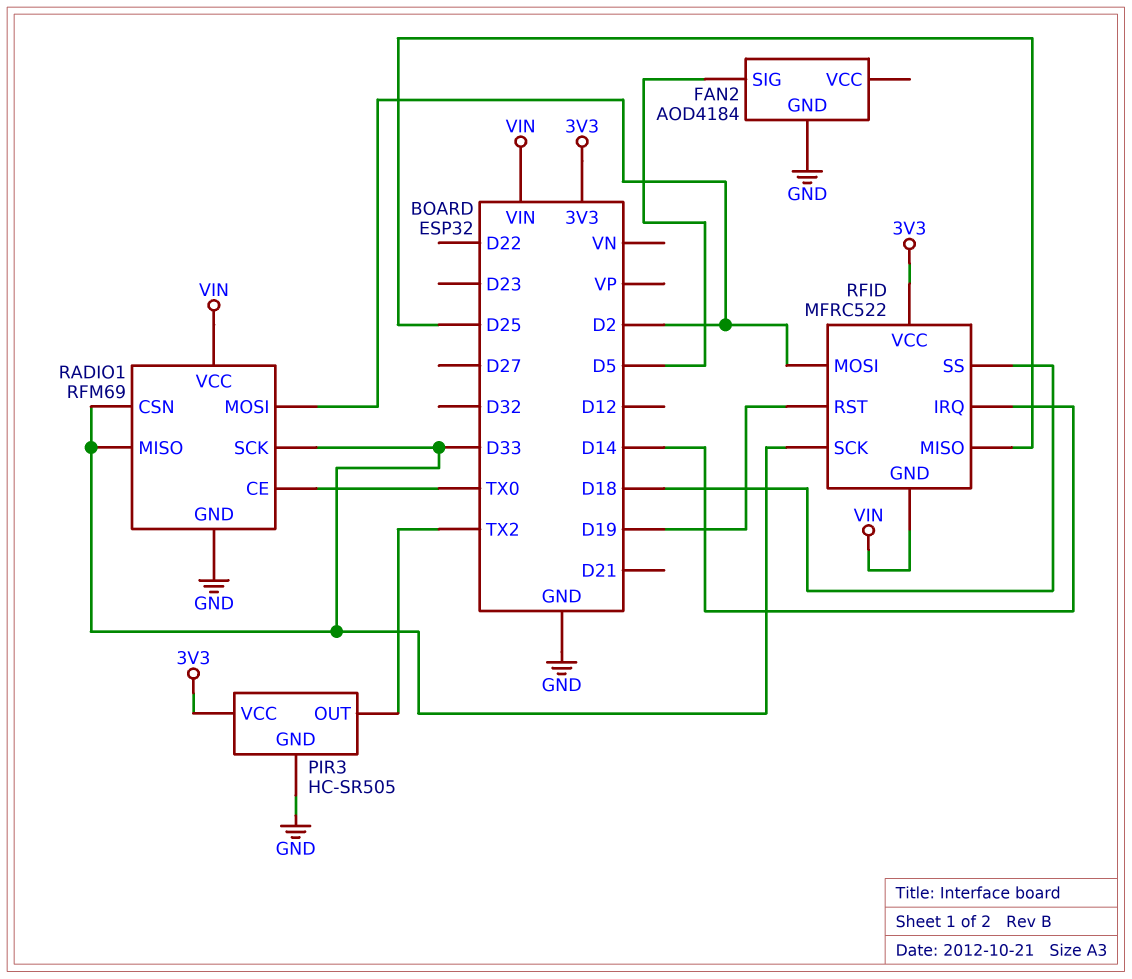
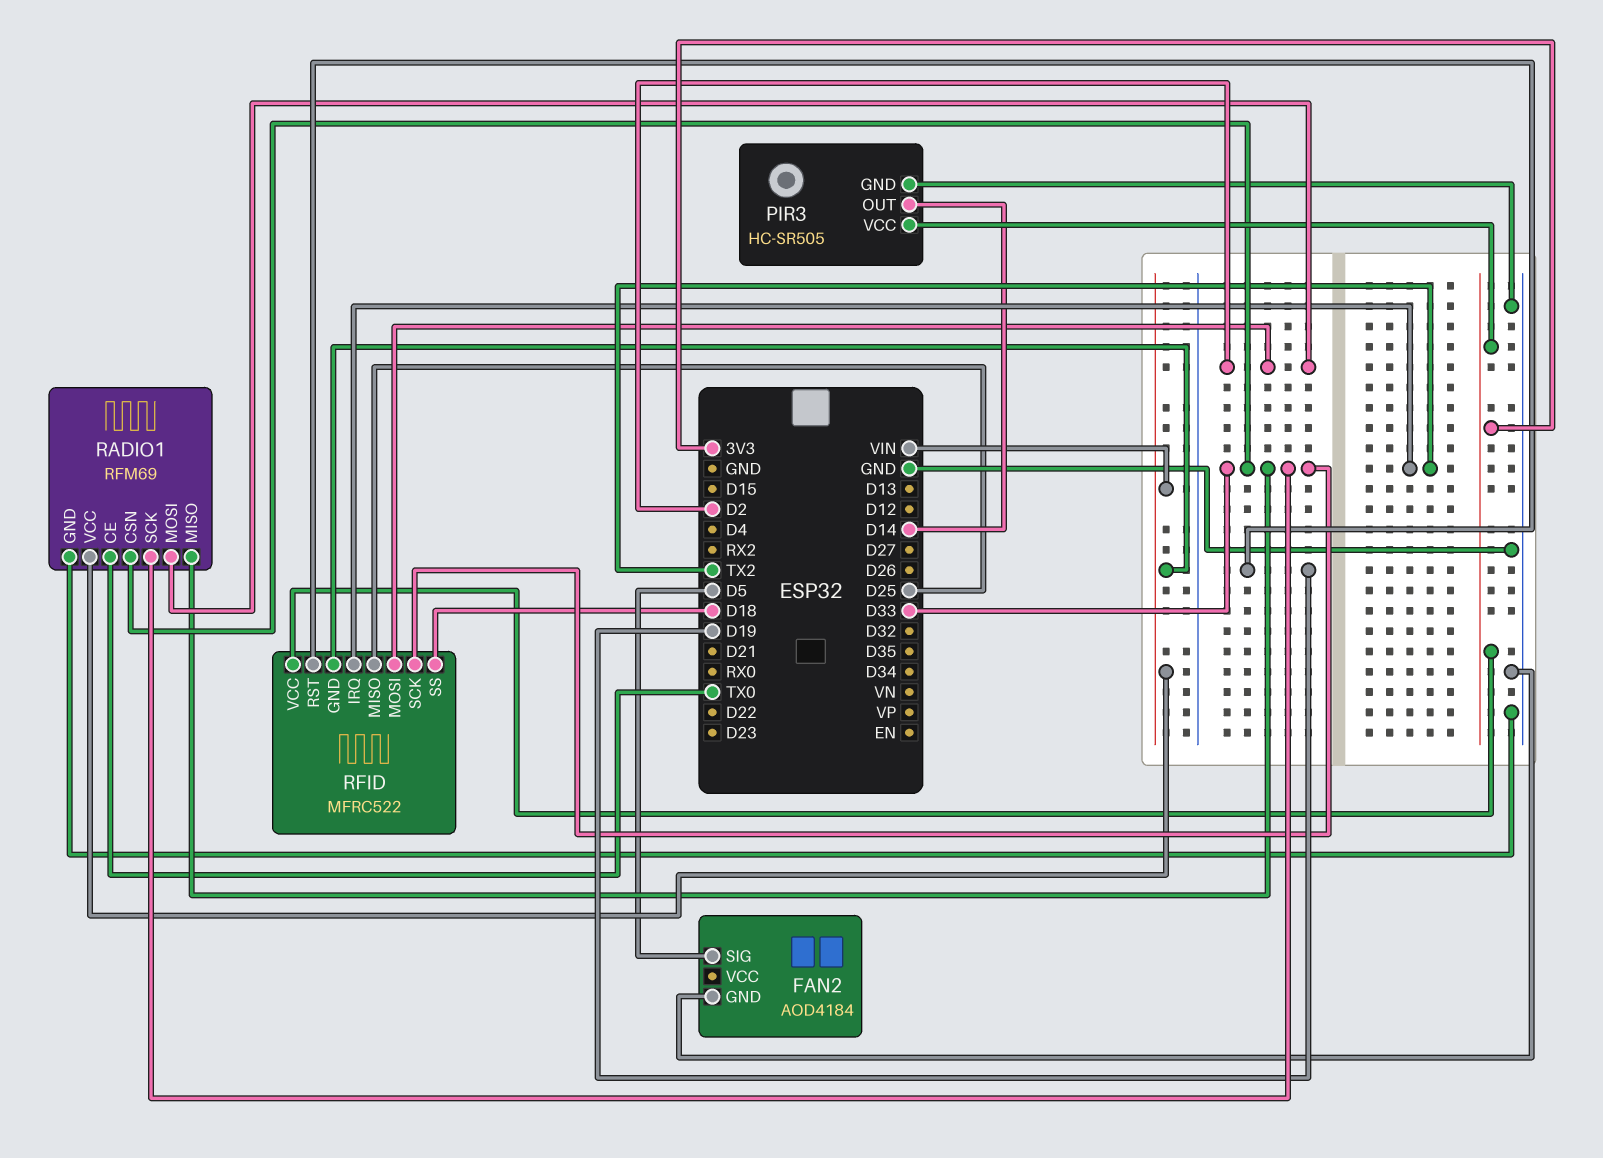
PIR3 pin OUT: TX2 -> D14
RFID pin IRQ: D14 -> TX2

